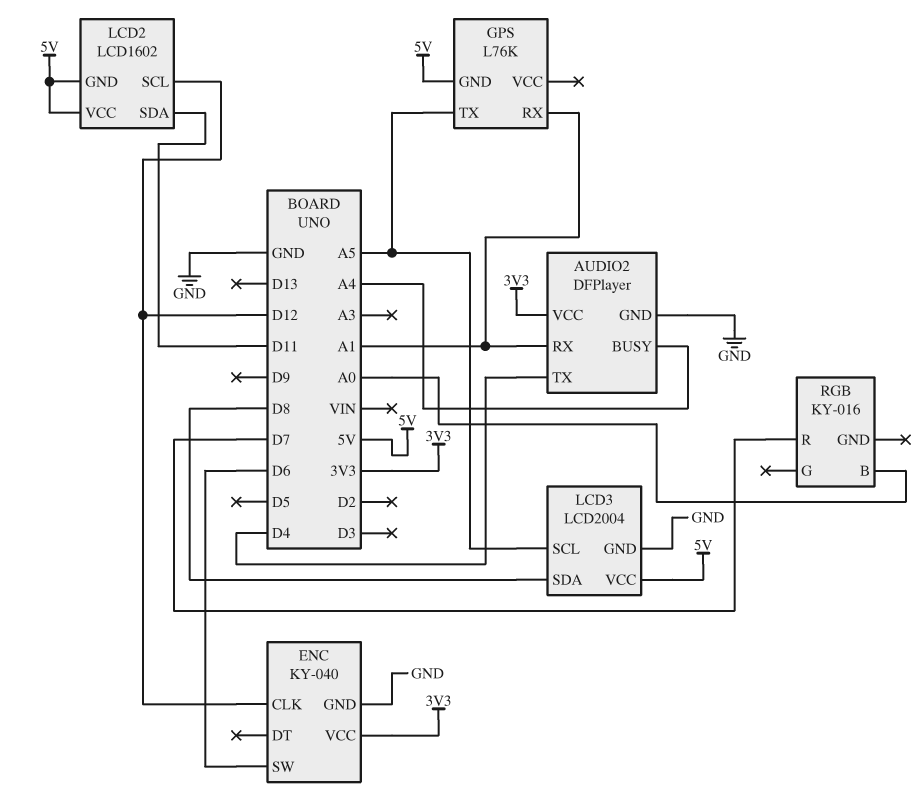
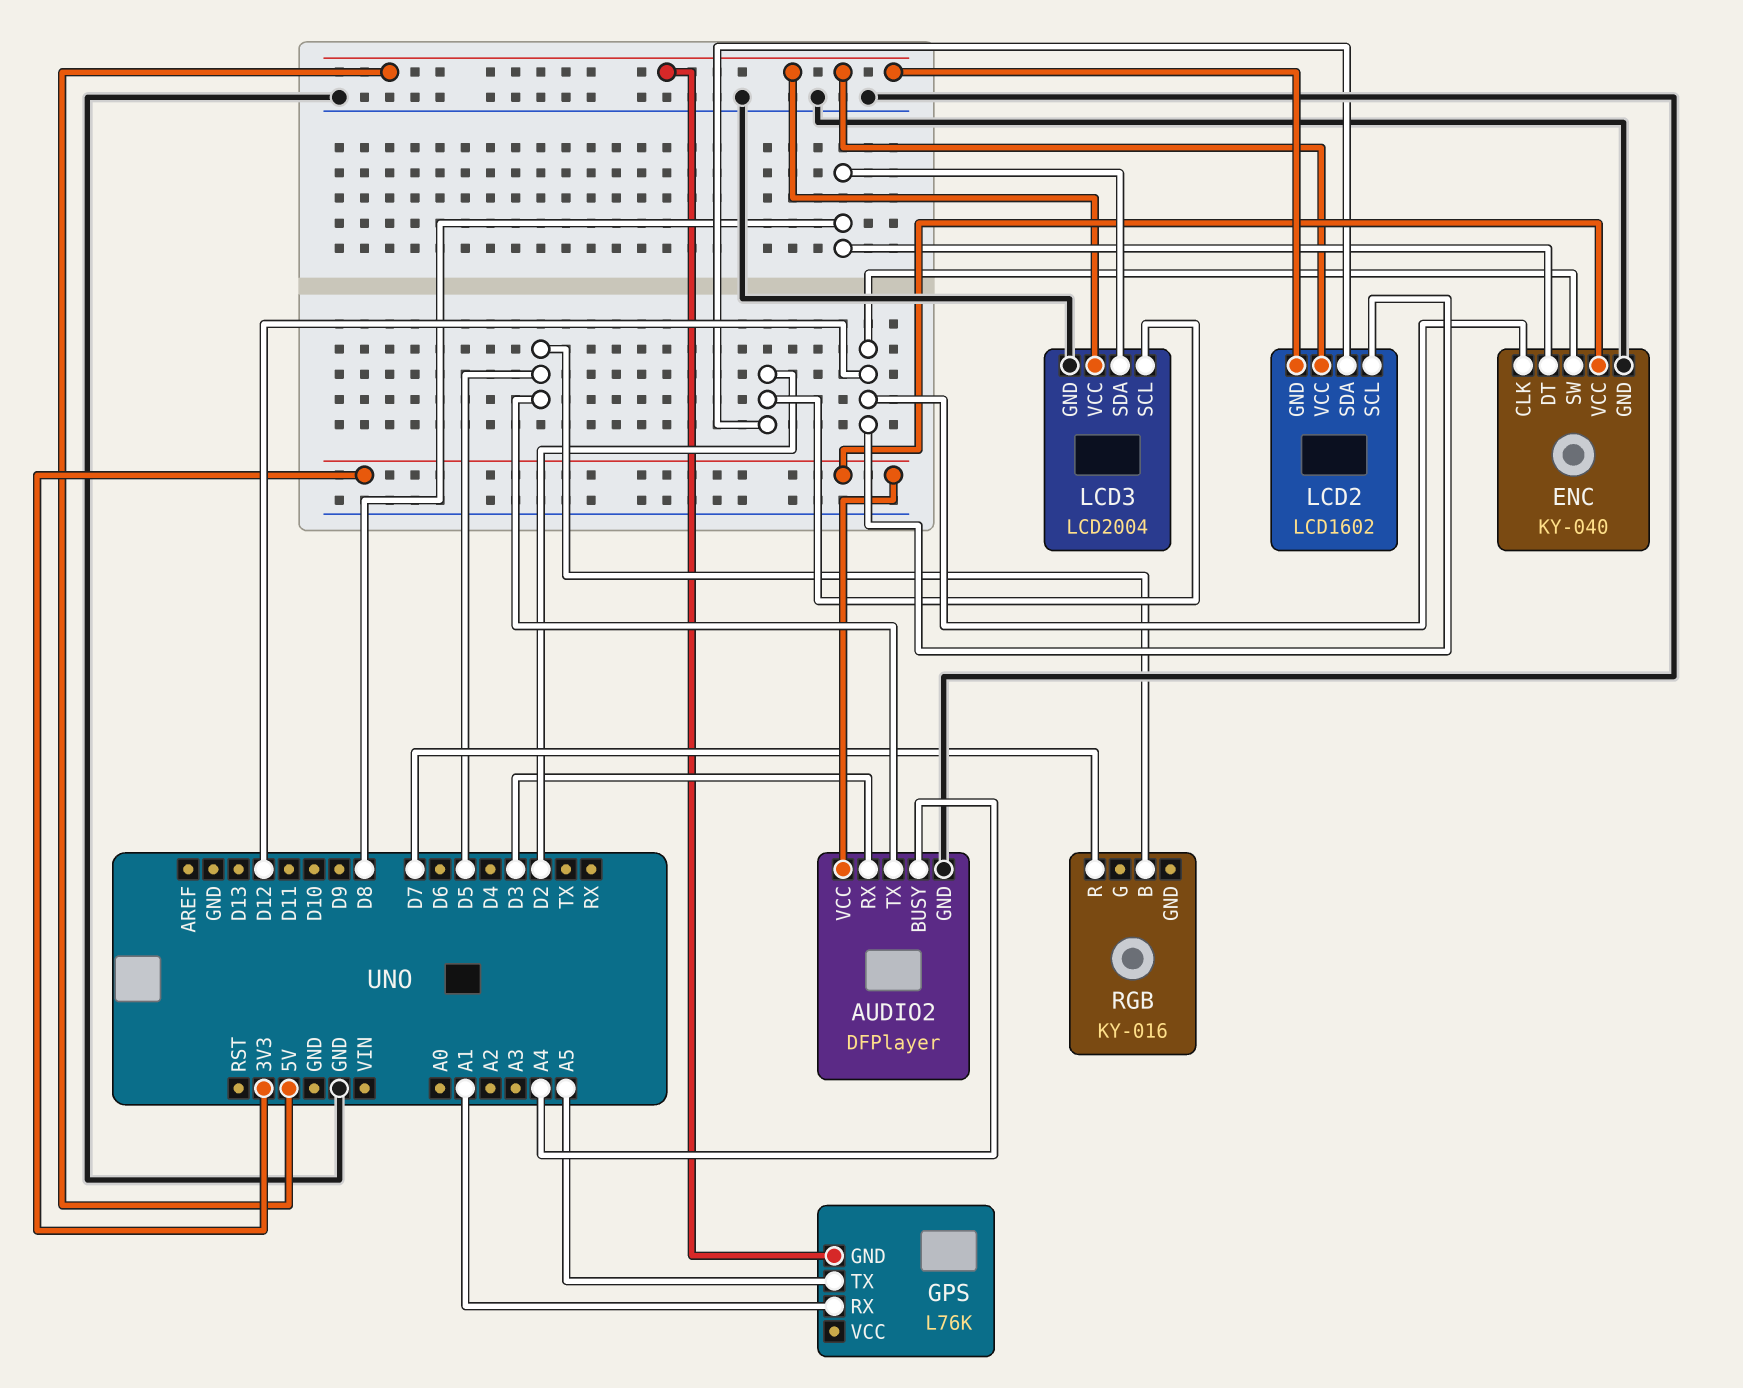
AUDIO2 pin RX: A1 -> D3
AUDIO2 pin TX: D4 -> D5
ENC pin DT: none -> D8
ENC pin SW: D6 -> D12
LCD2 pin SDA: D11 -> D2
LCD3 pin SCL: A5 -> D2
RGB pin B: A0 -> D5

